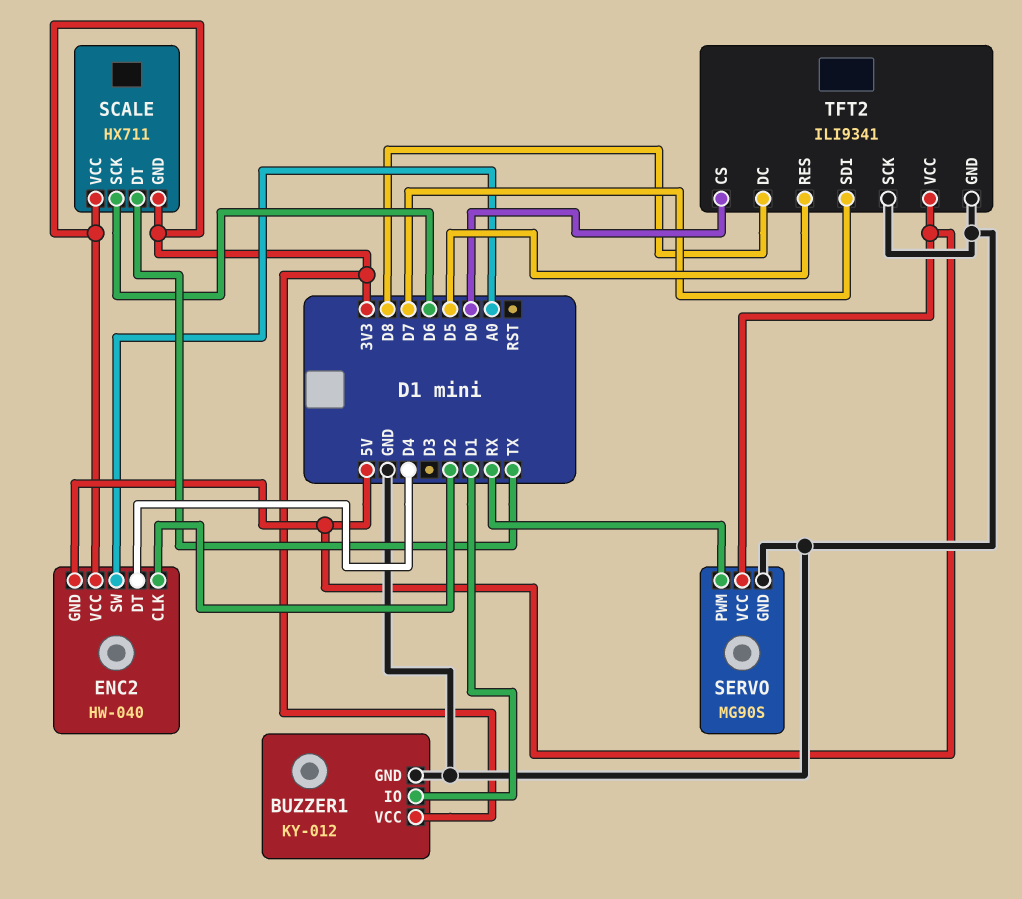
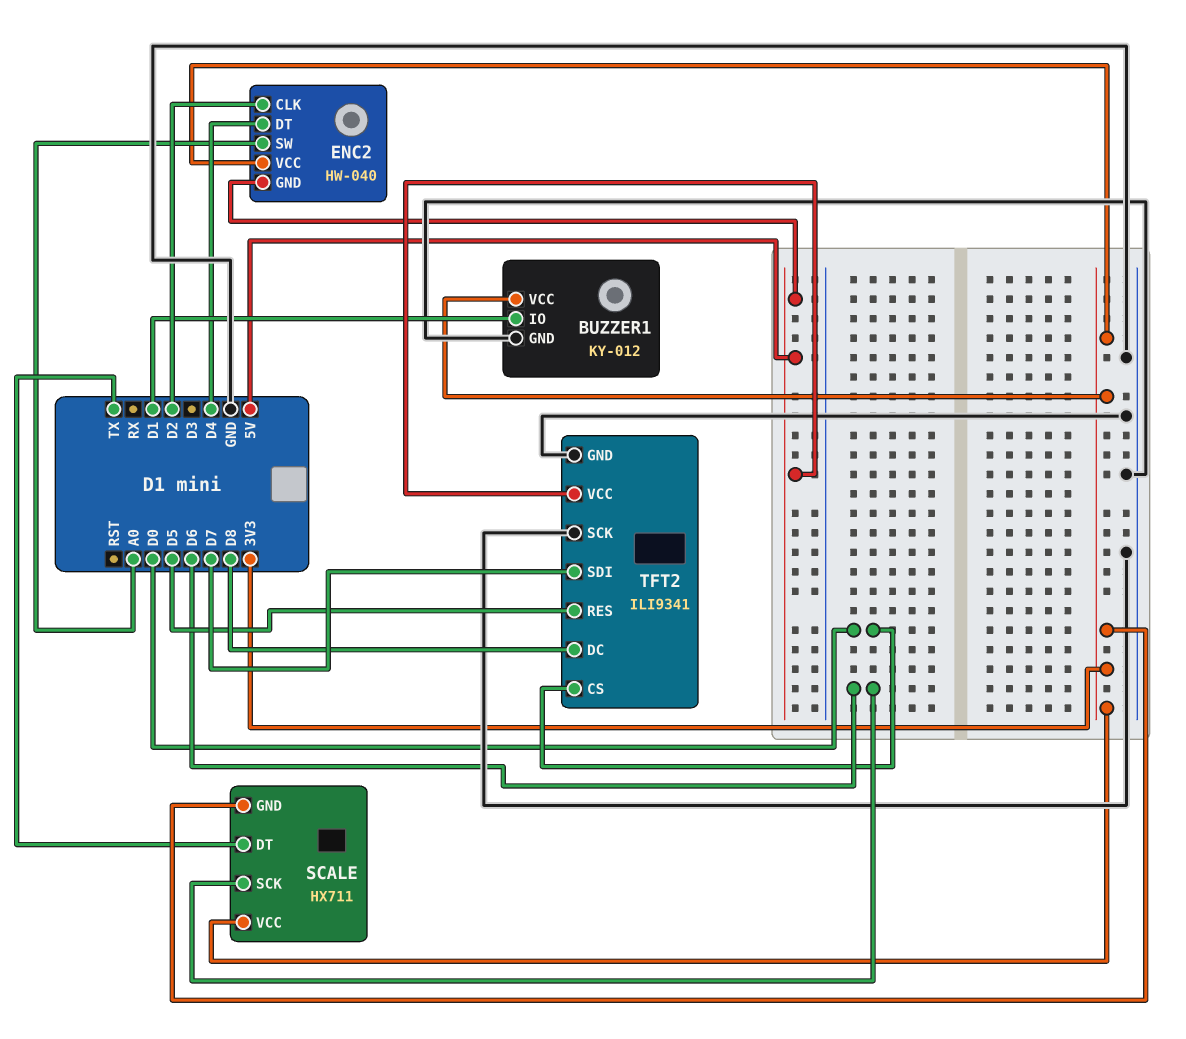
SERVO: MG90S -> none
SERVO pin GND: GND -> none
SERVO pin PWM: RX -> none
SERVO pin VCC: 5V -> none

